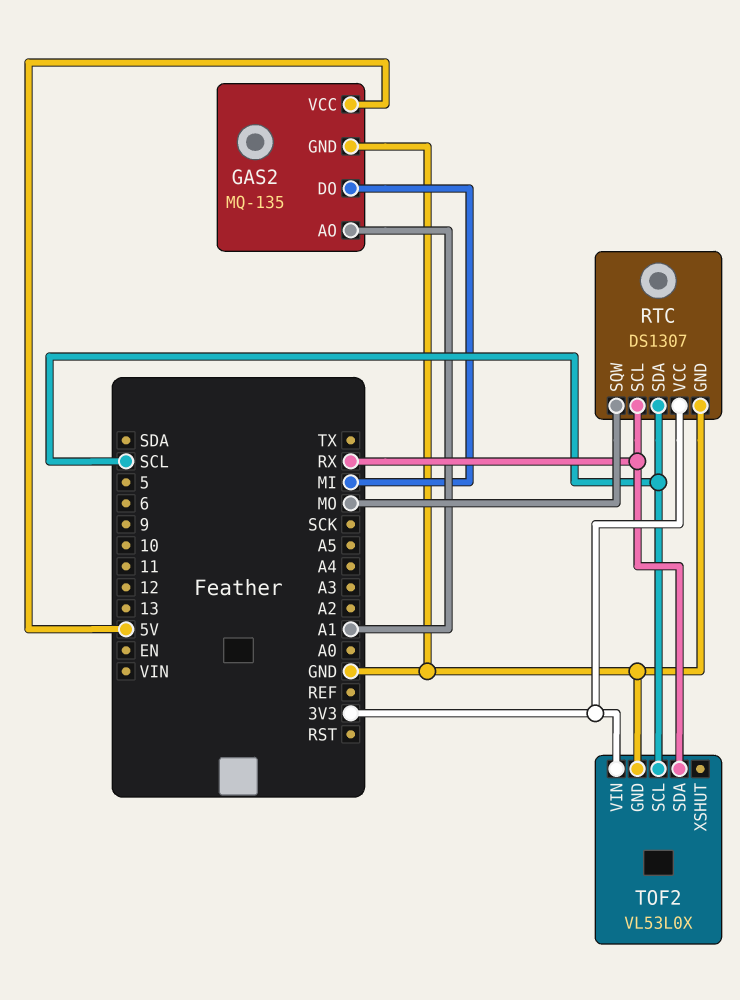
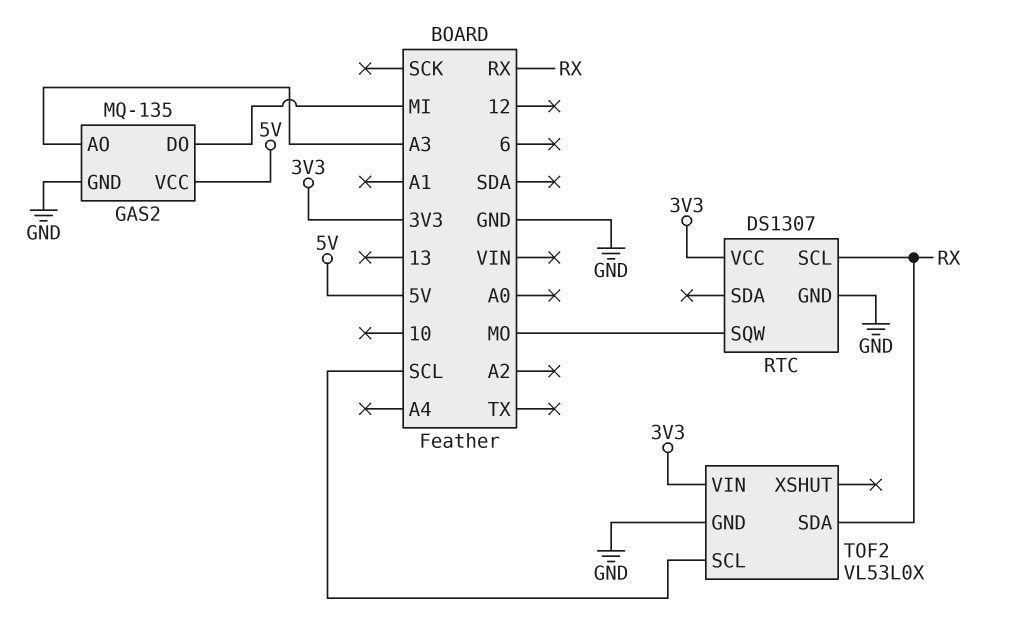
GAS2 pin AO: A1 -> A3
RTC pin SDA: SCL -> none

